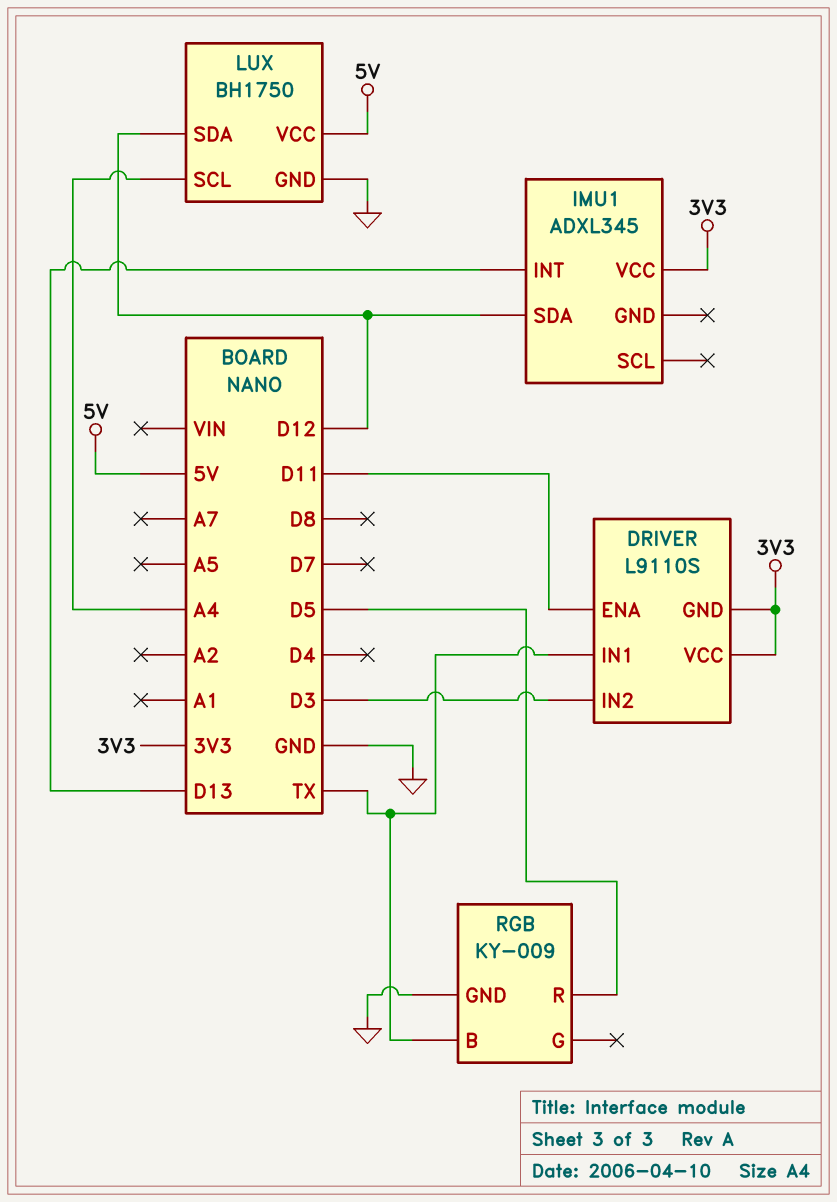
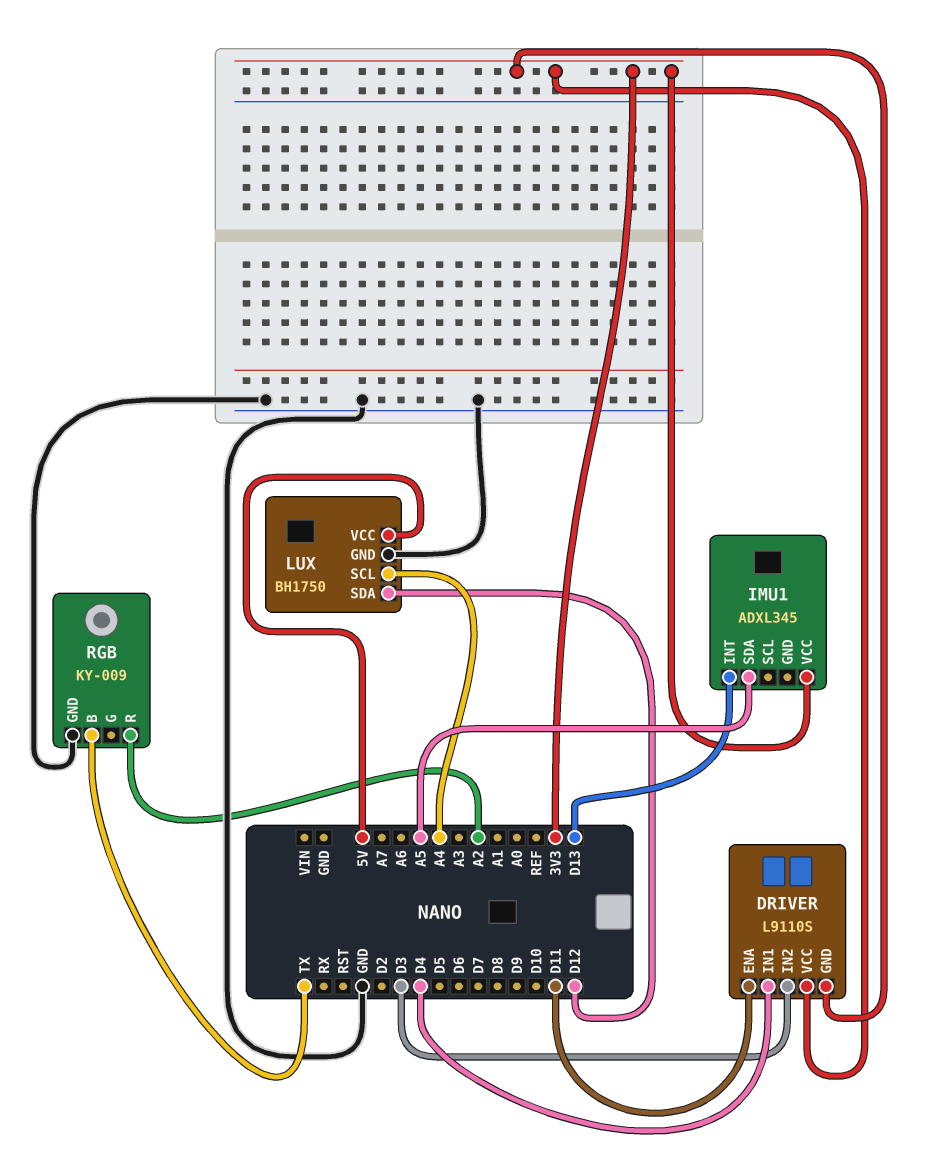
DRIVER pin IN1: TX -> D4
IMU1 pin SDA: D12 -> A5
RGB pin R: D5 -> A2

